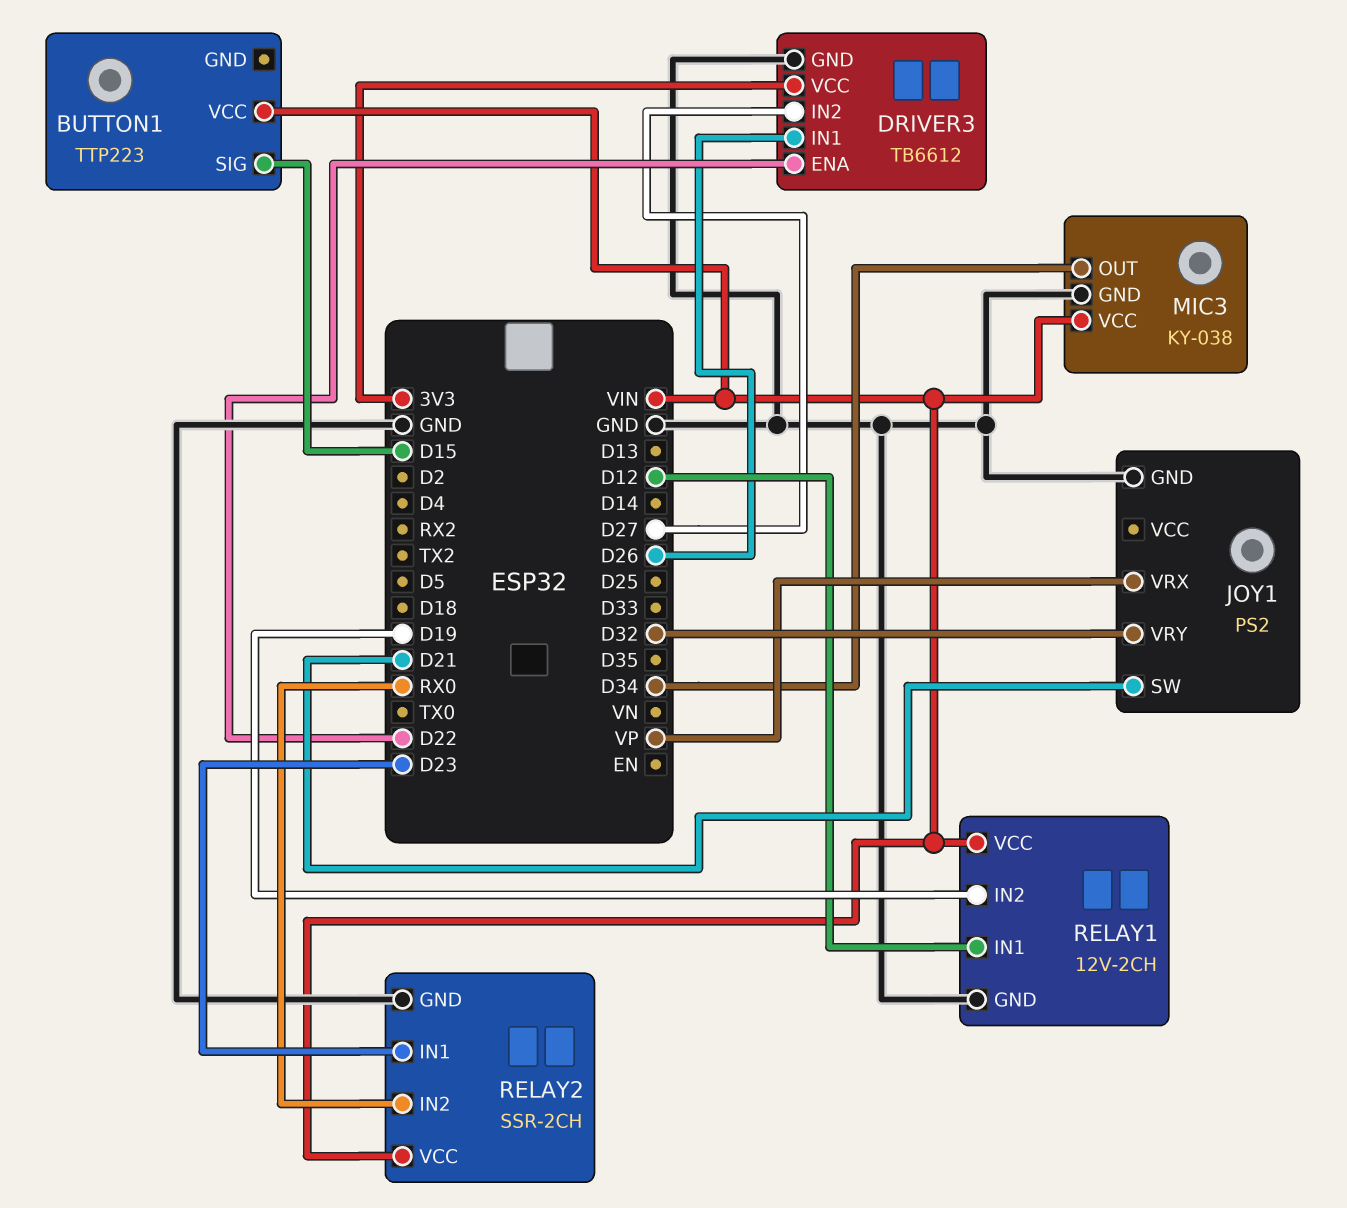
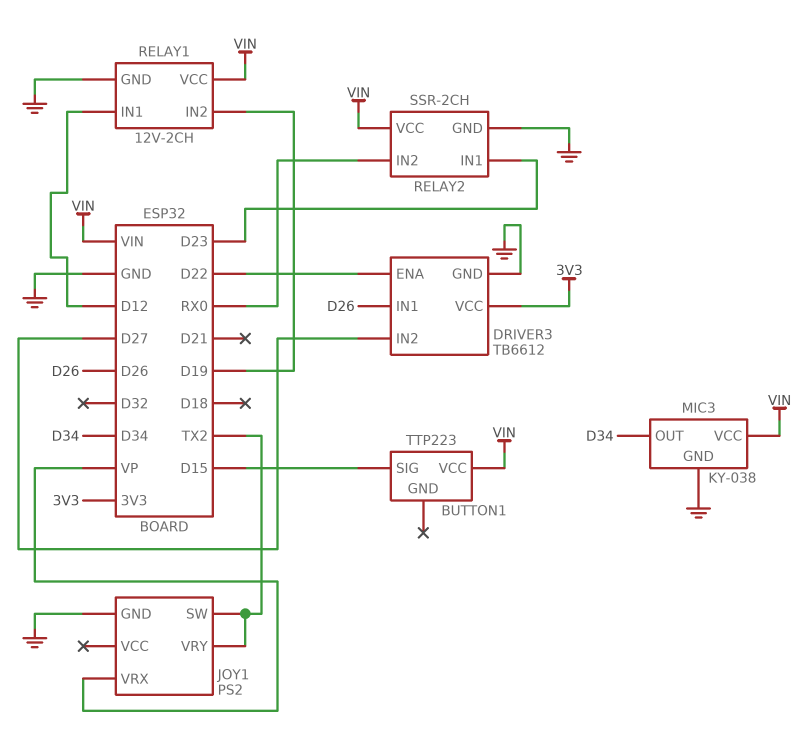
JOY1 pin SW: D21 -> TX2
JOY1 pin VRY: D32 -> TX2

